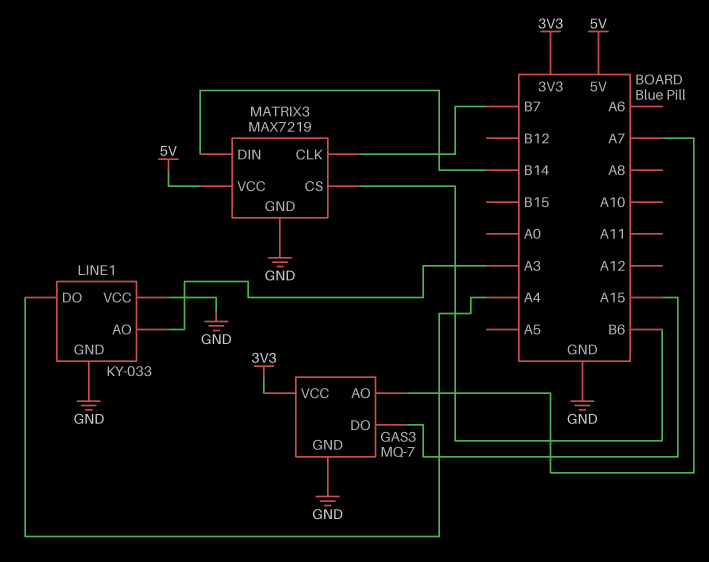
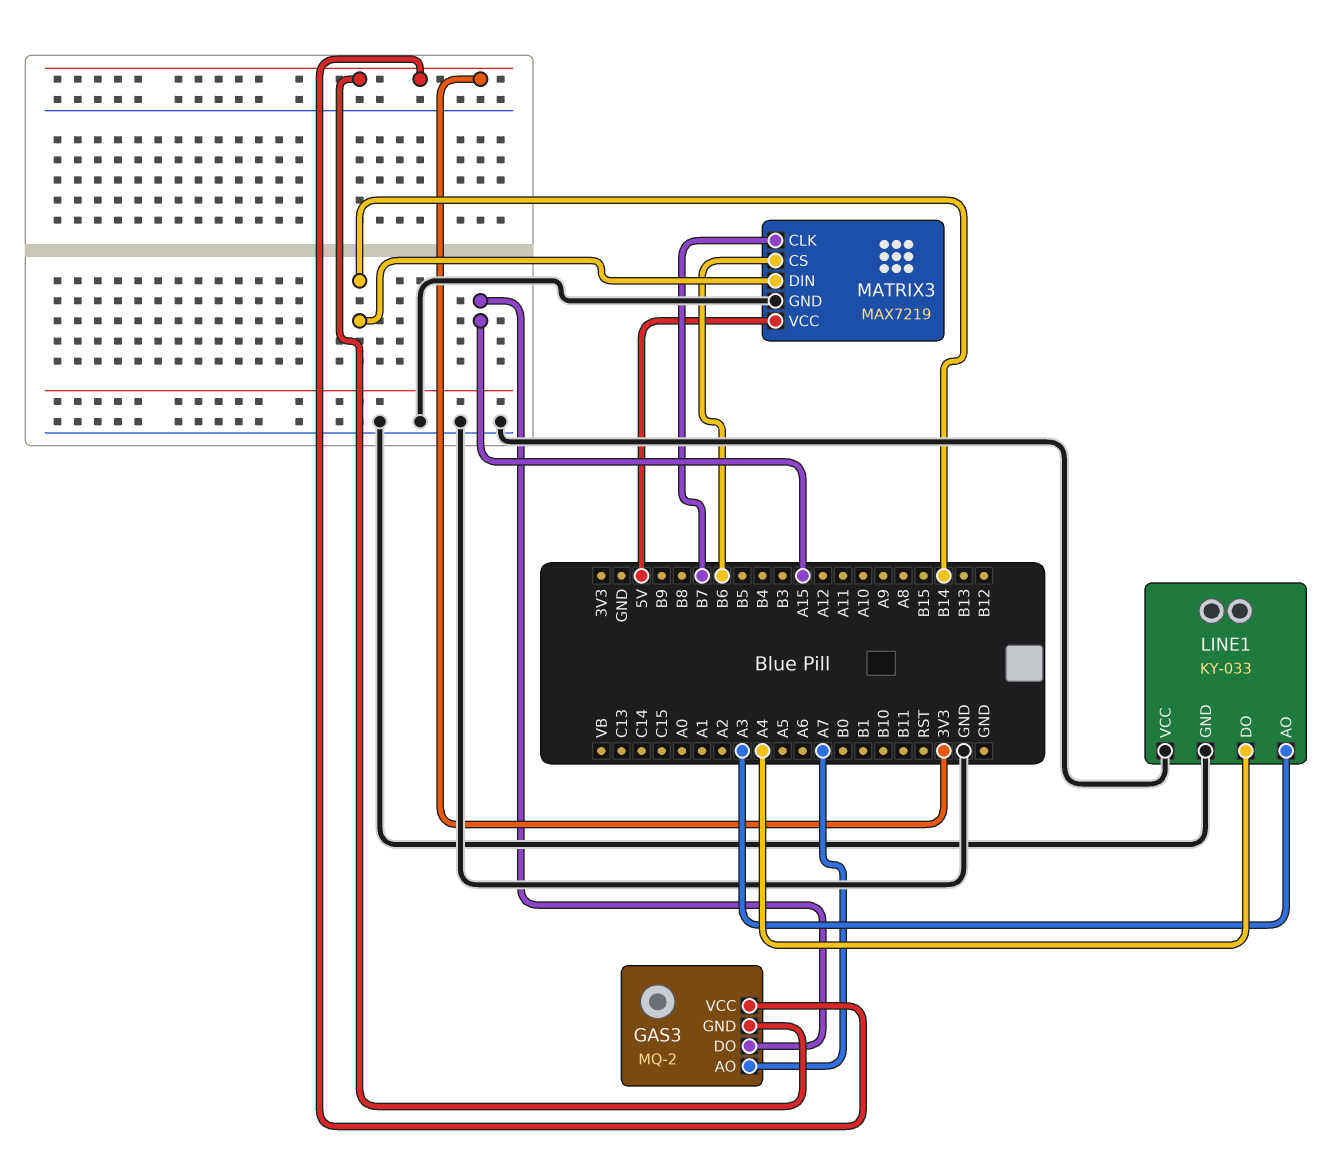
GAS3: MQ-7 -> MQ-2
GAS3 pin GND: GND -> 3V3

